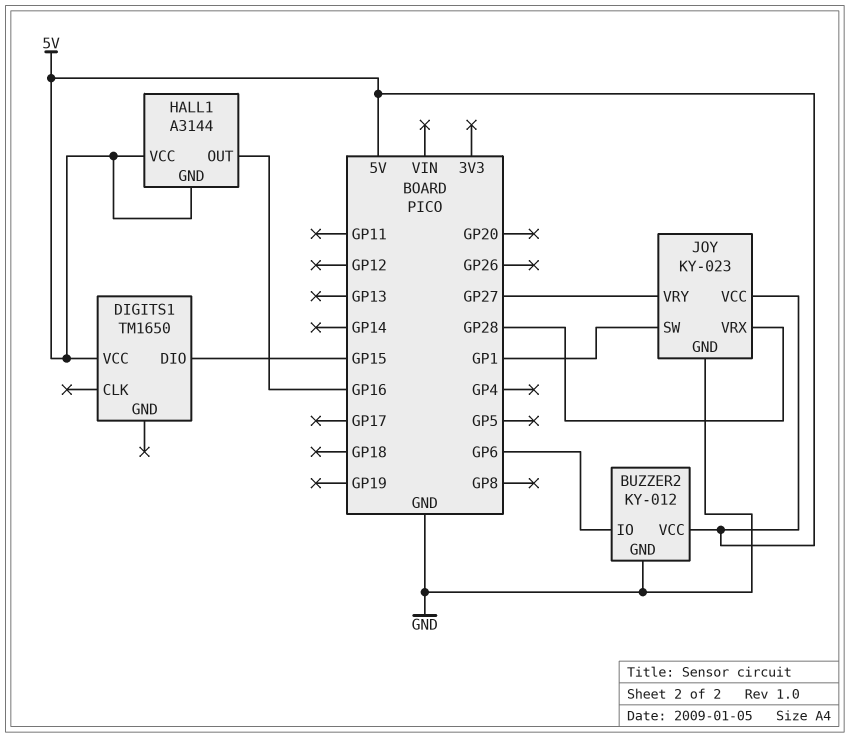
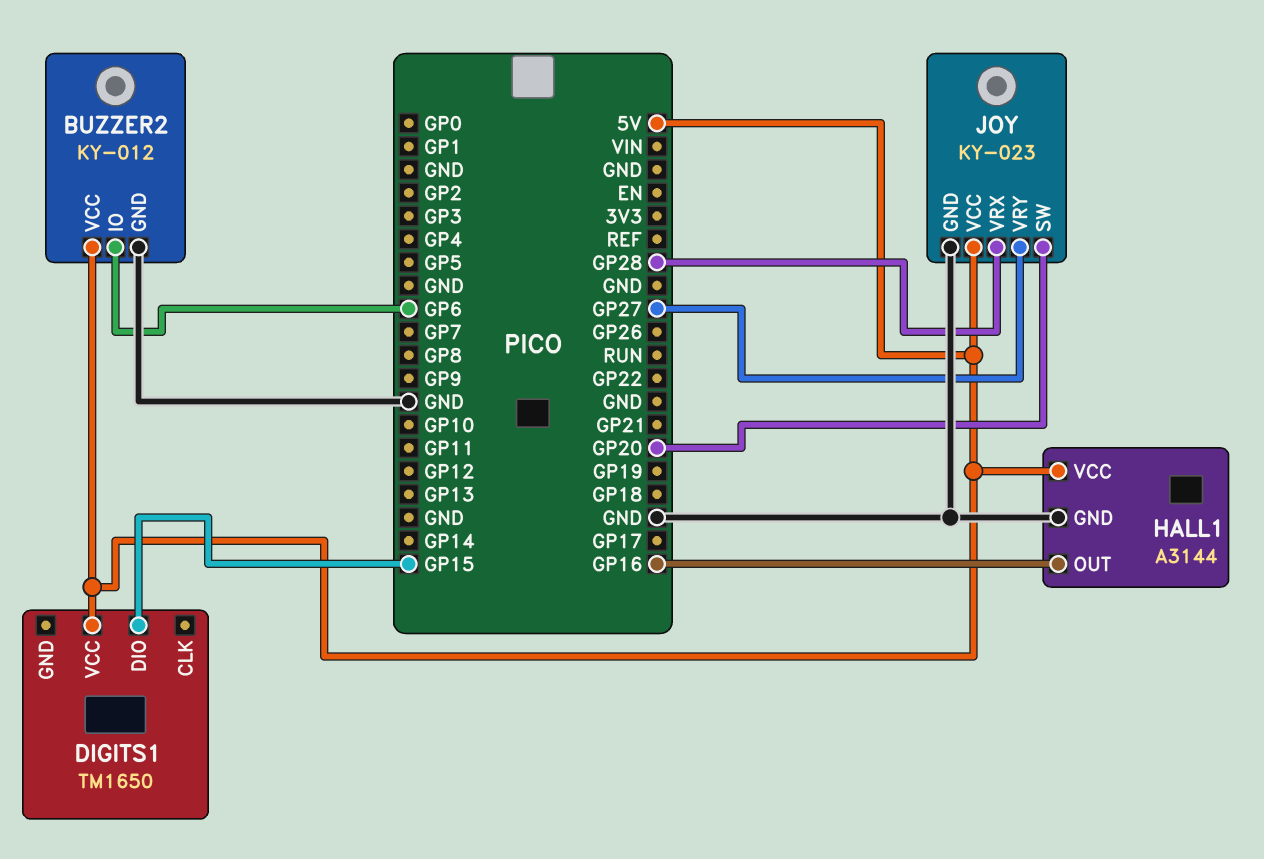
HALL1 pin GND: 5V -> GND
JOY pin SW: GP1 -> GP20

